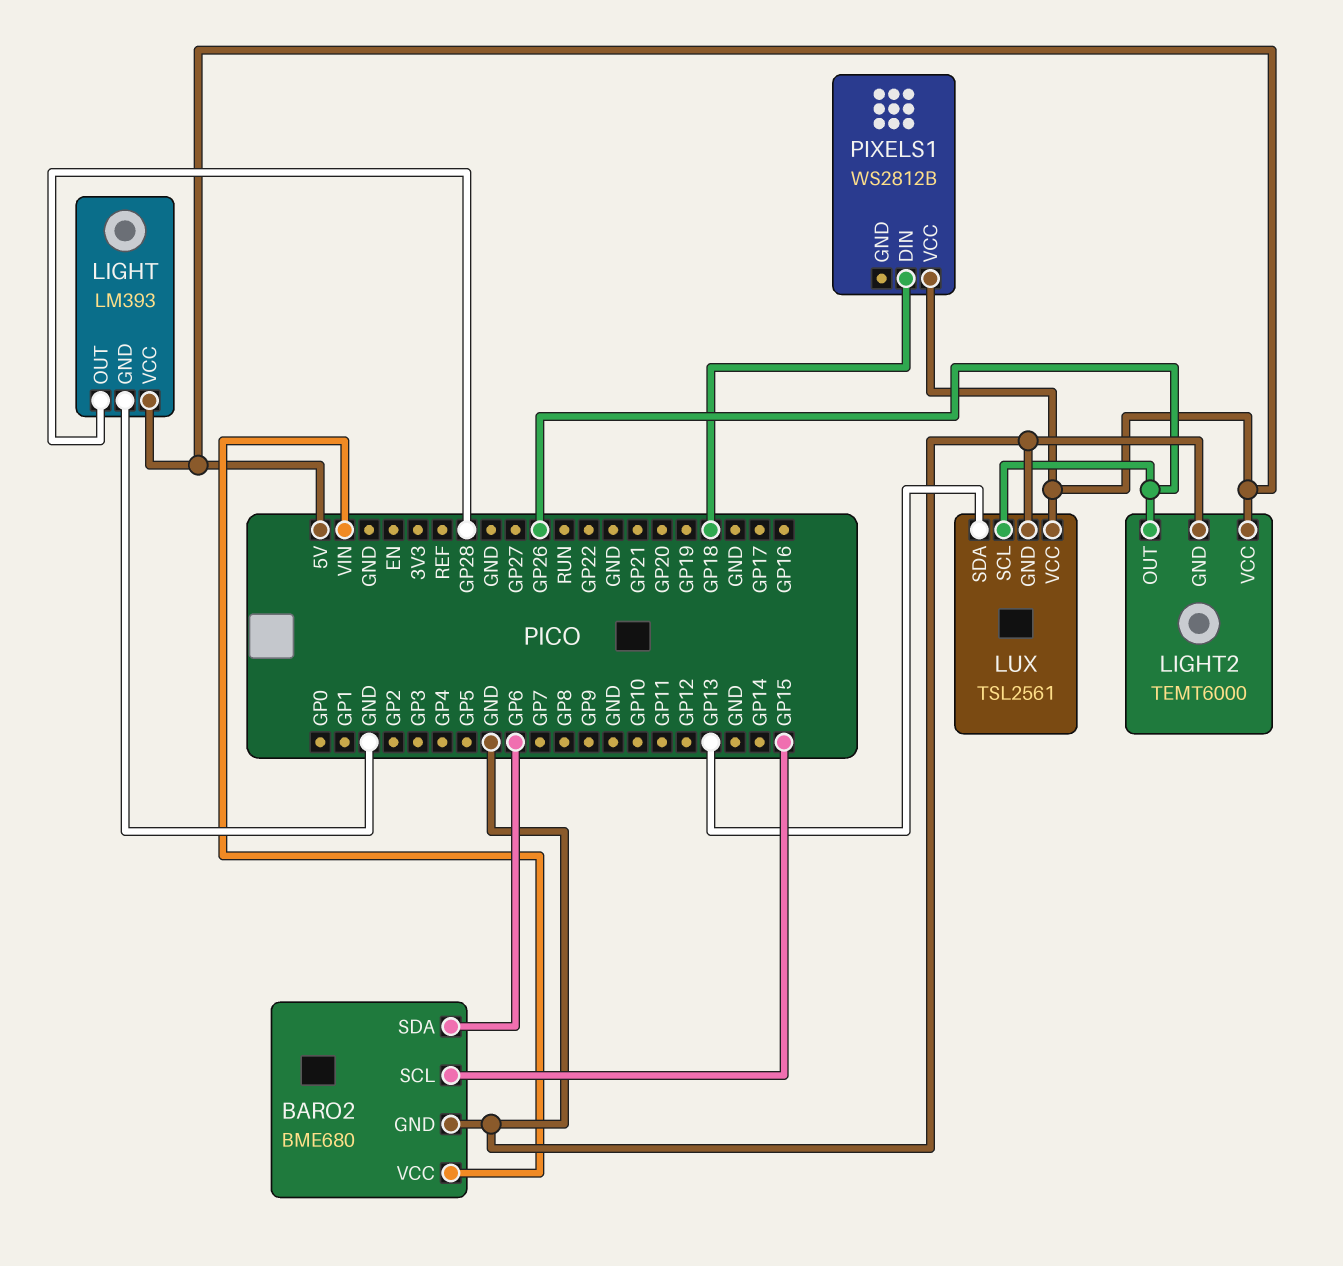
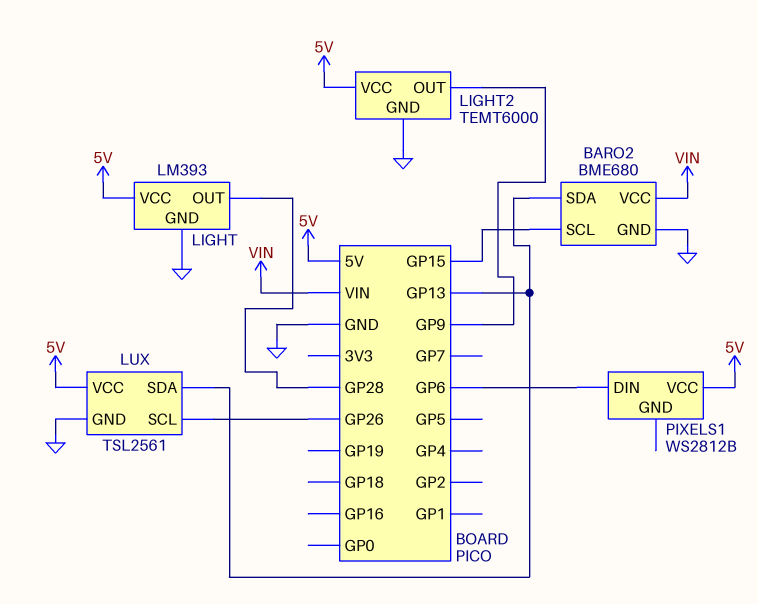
BARO2 pin SDA: GP6 -> GP13
LIGHT2 pin OUT: GP26 -> GP9
PIXELS1 pin DIN: GP18 -> GP6

